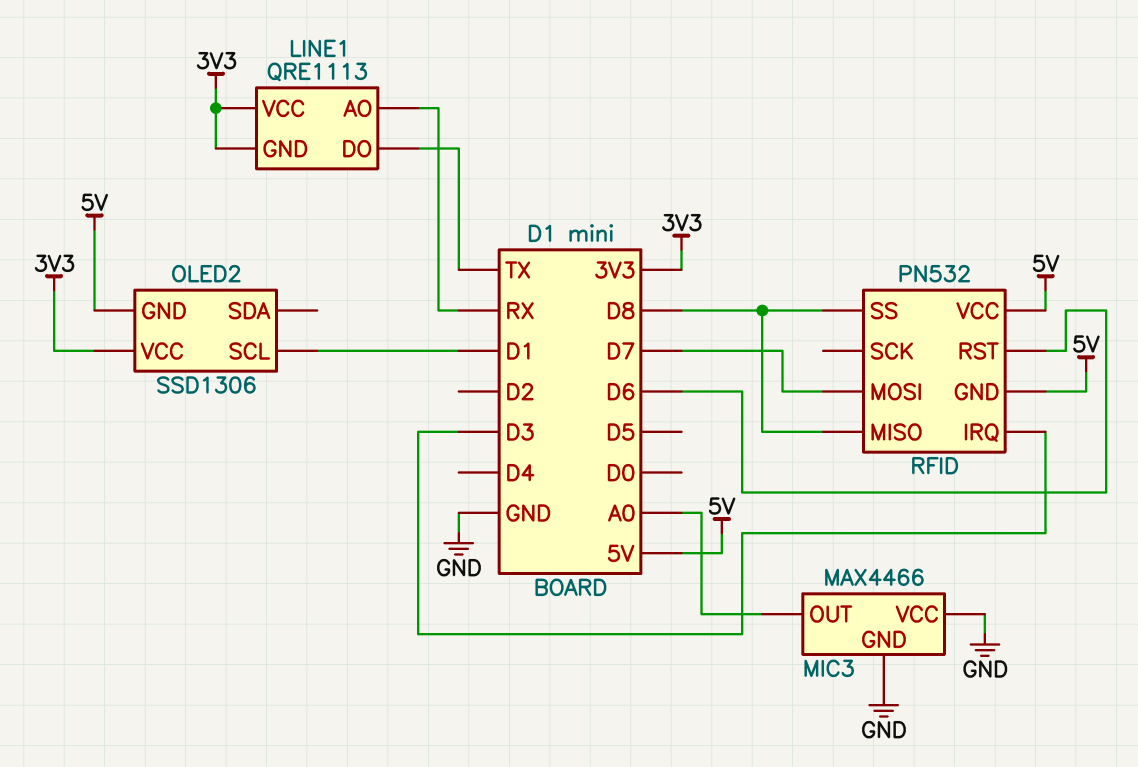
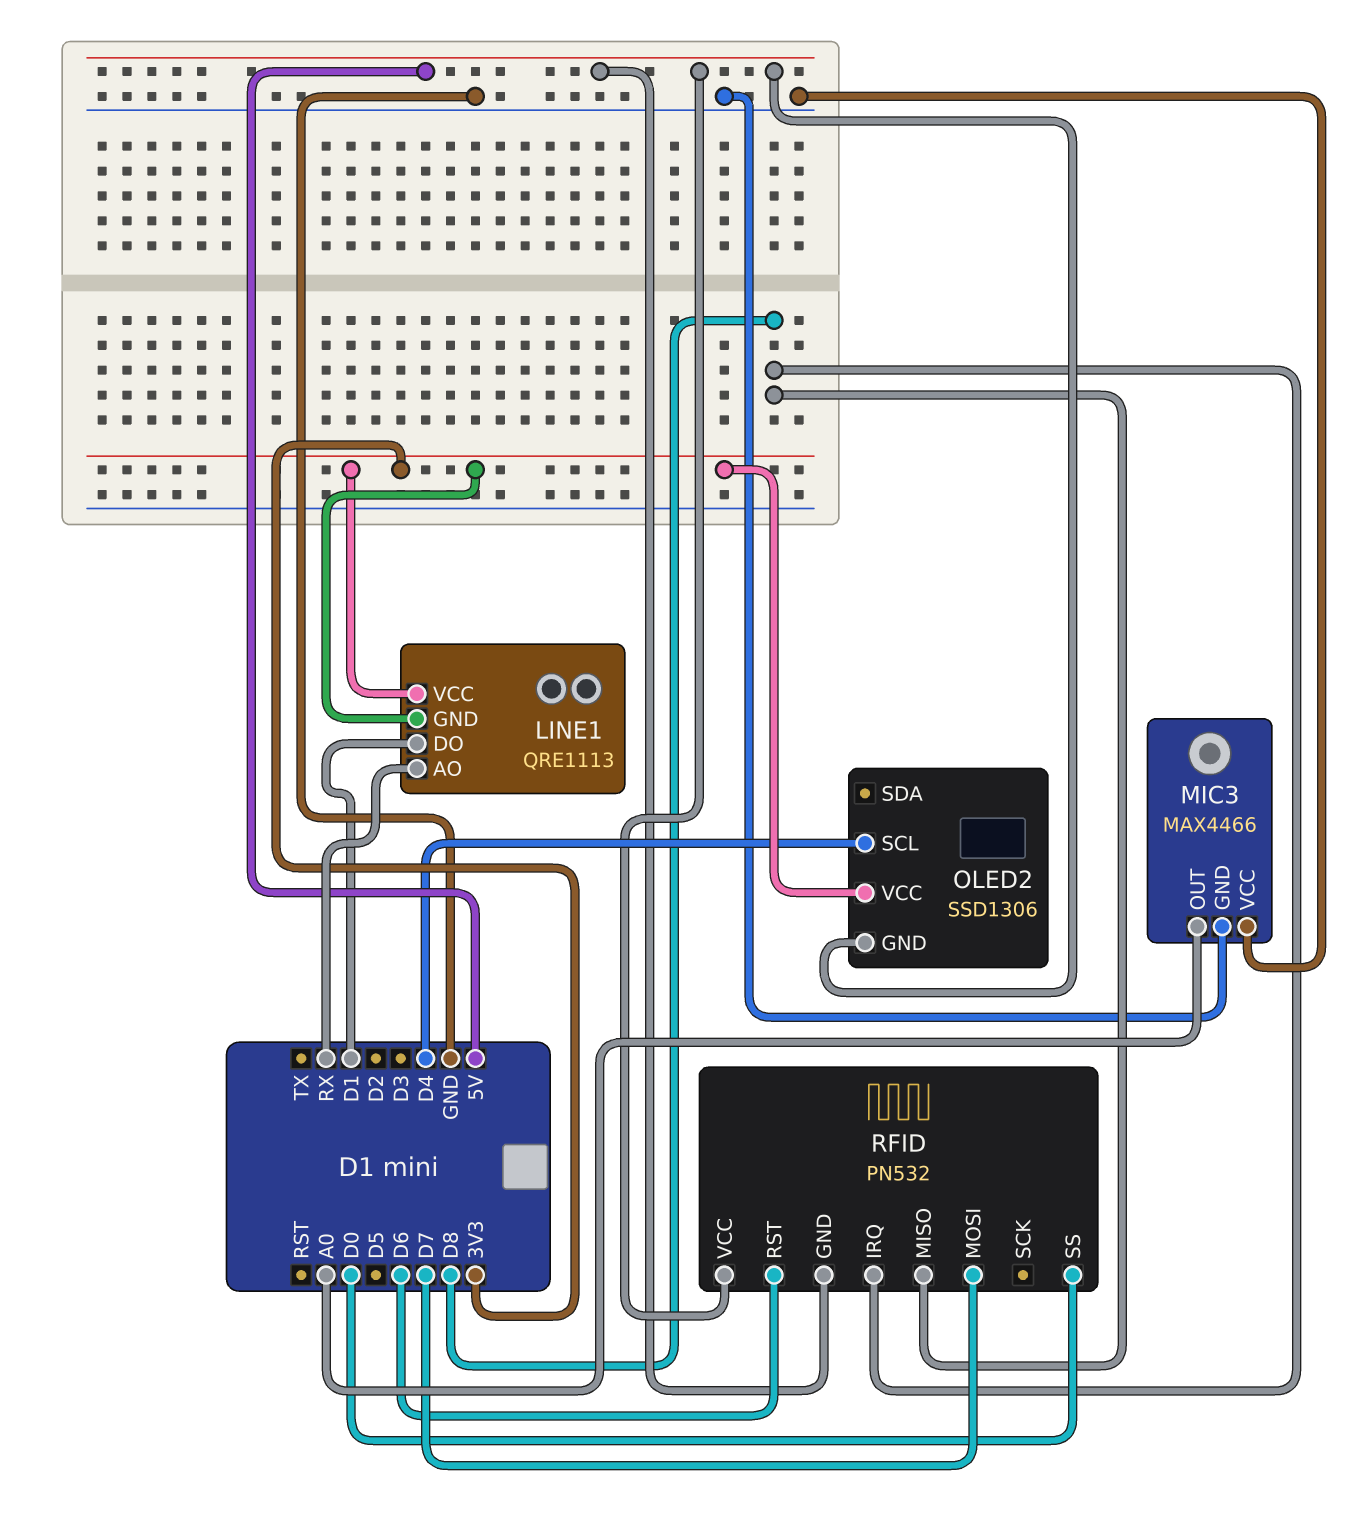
LINE1 pin DO: TX -> D1
OLED2 pin SCL: D1 -> D4
RFID pin IRQ: D3 -> D8
RFID pin SS: D8 -> D0

